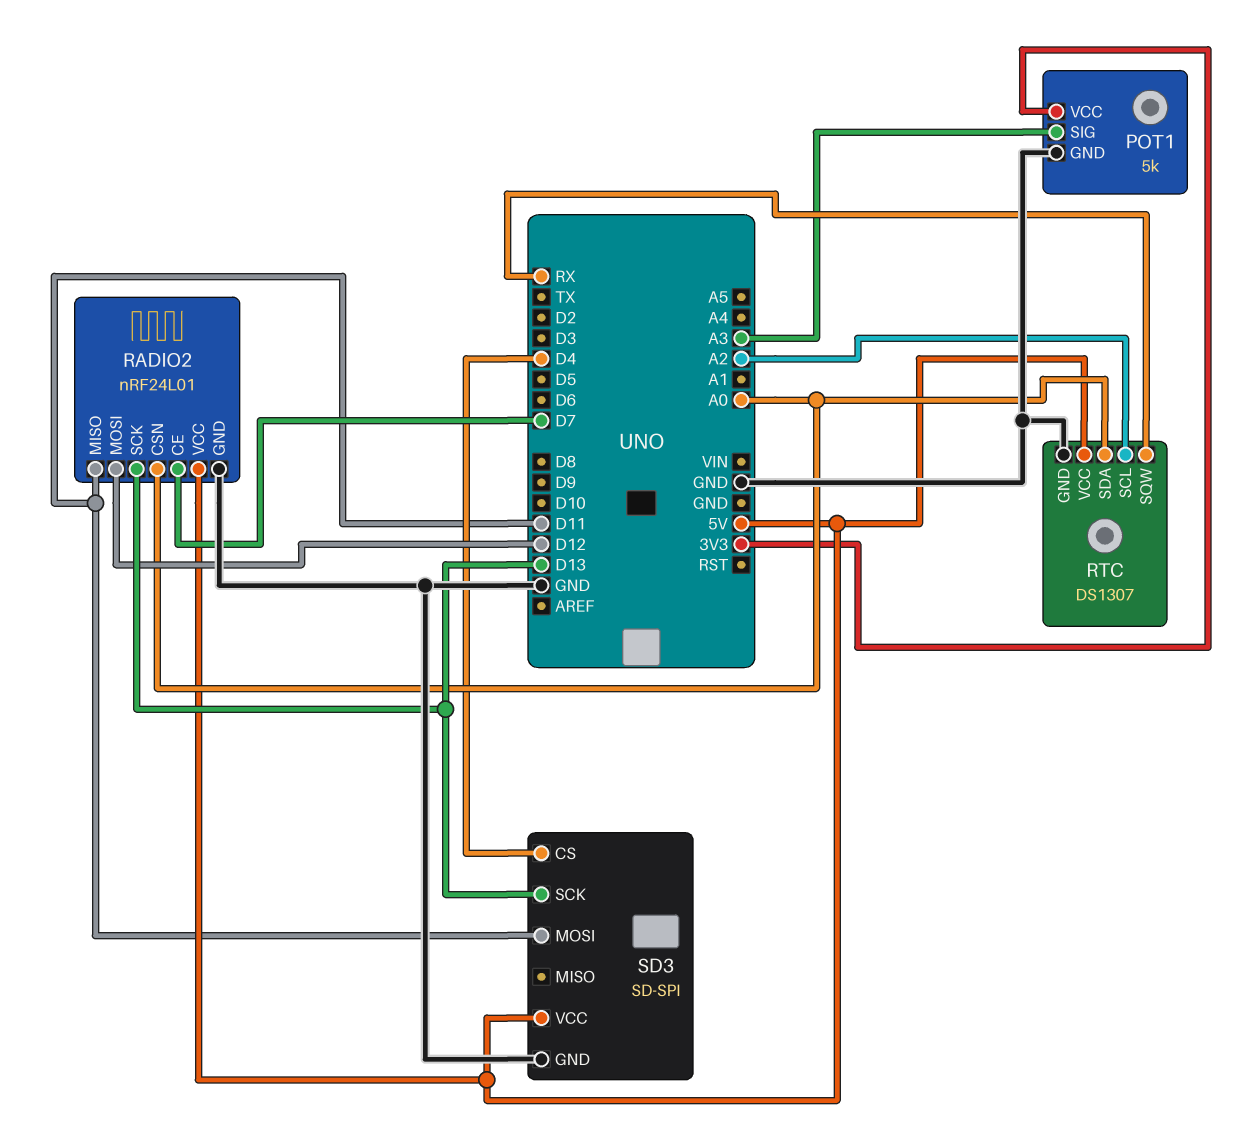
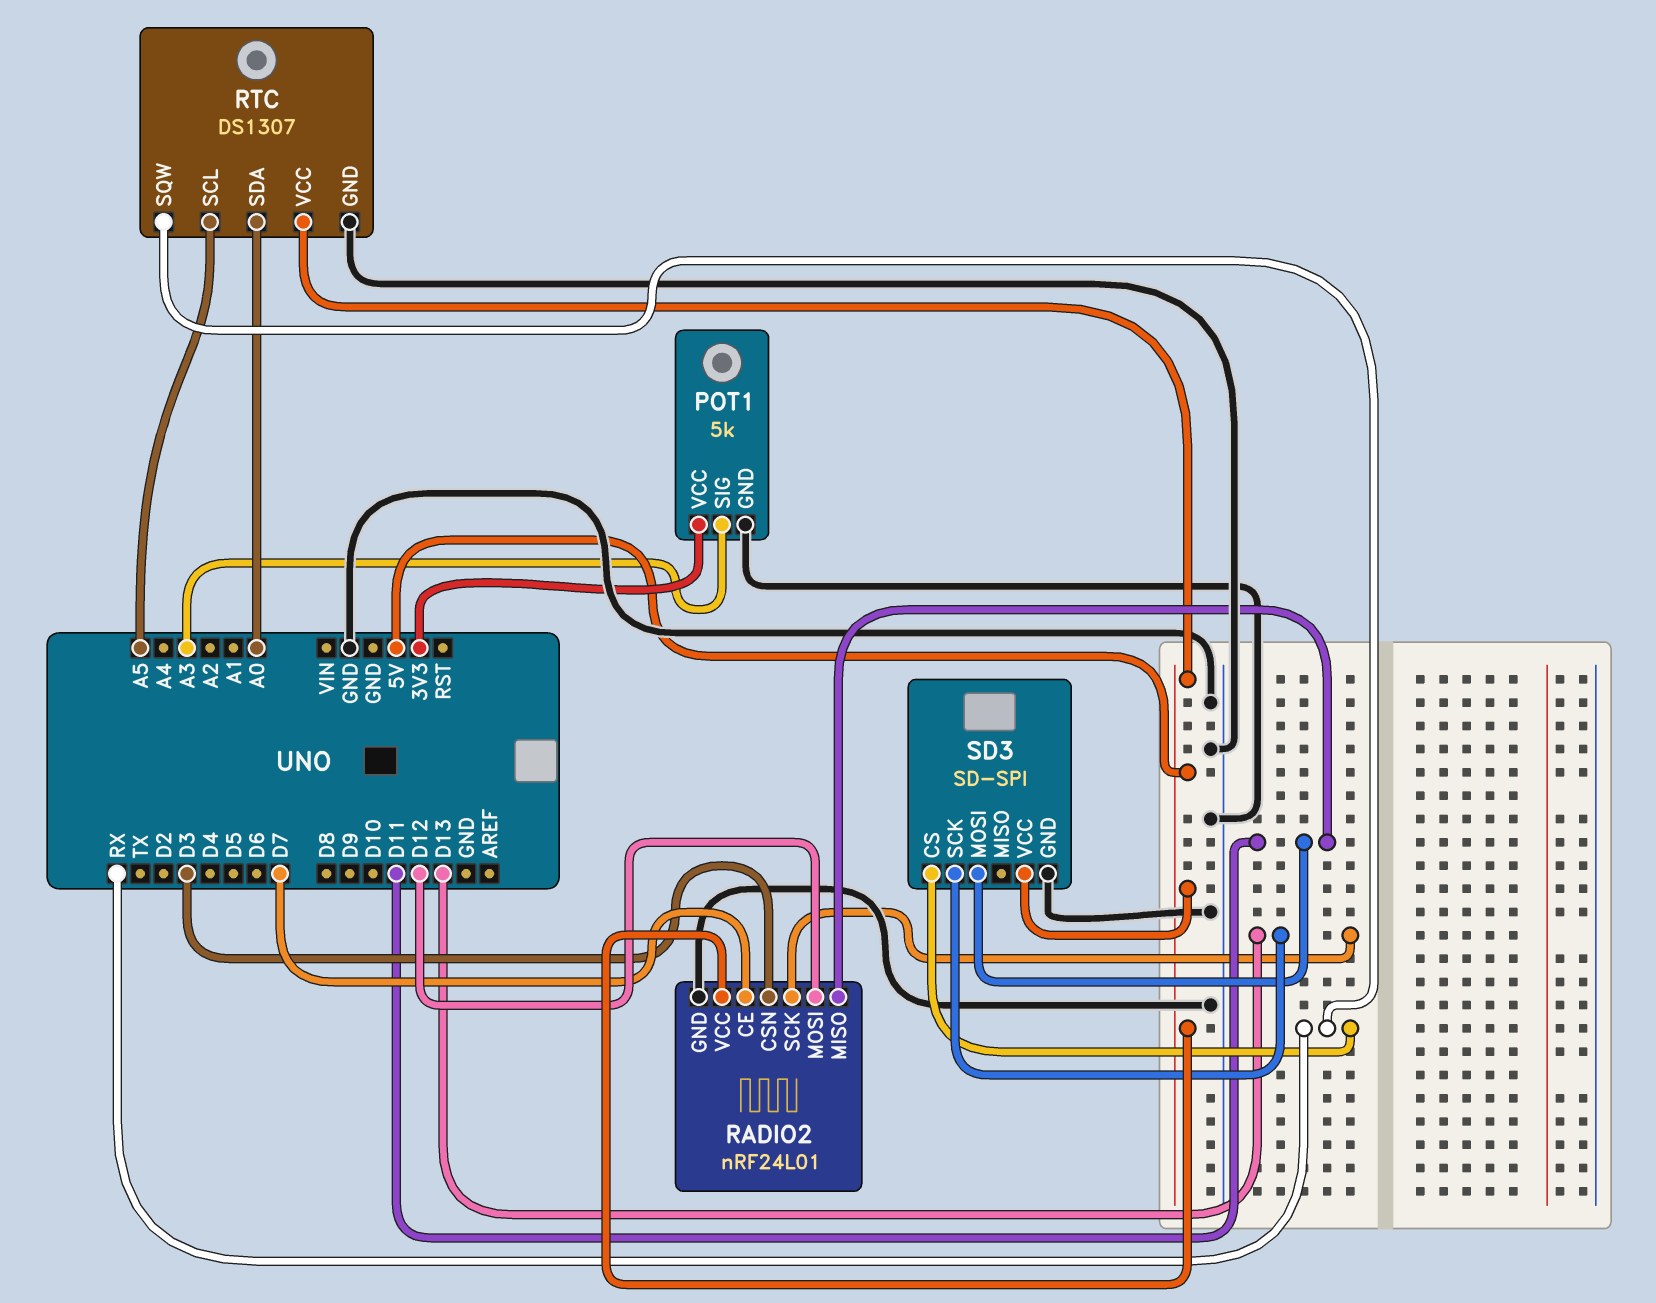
RADIO2 pin CSN: A0 -> D3
RTC pin SCL: A2 -> A5
SD3 pin CS: D4 -> RX

